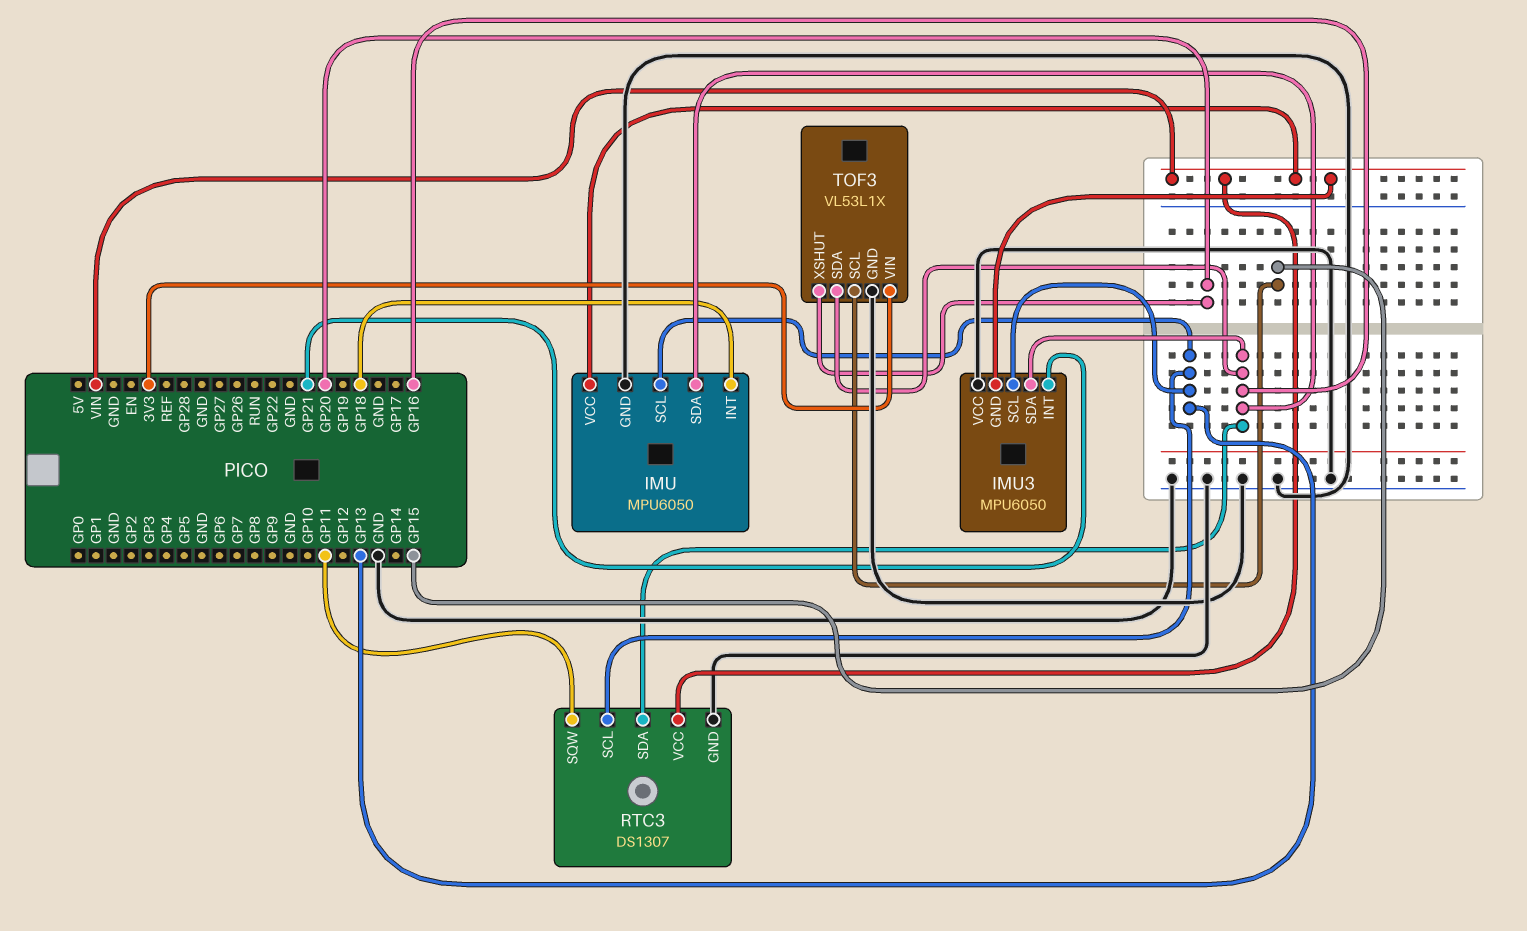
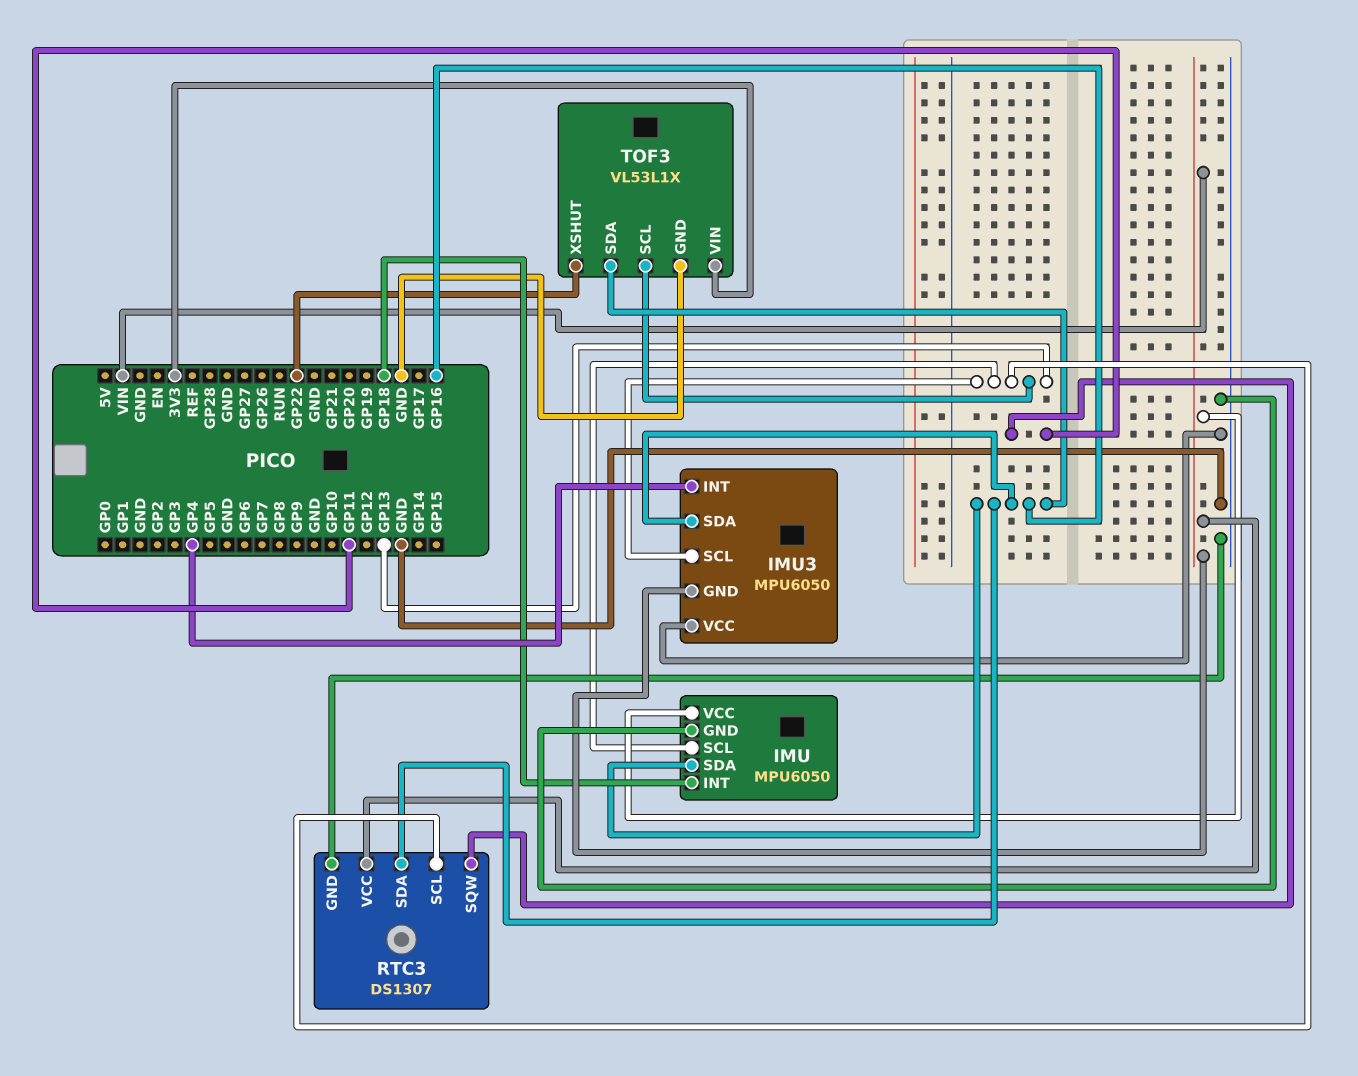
IMU3 pin INT: GP21 -> GP4
TOF3 pin SCL: GP15 -> GP13
TOF3 pin XSHUT: GP20 -> GP22

